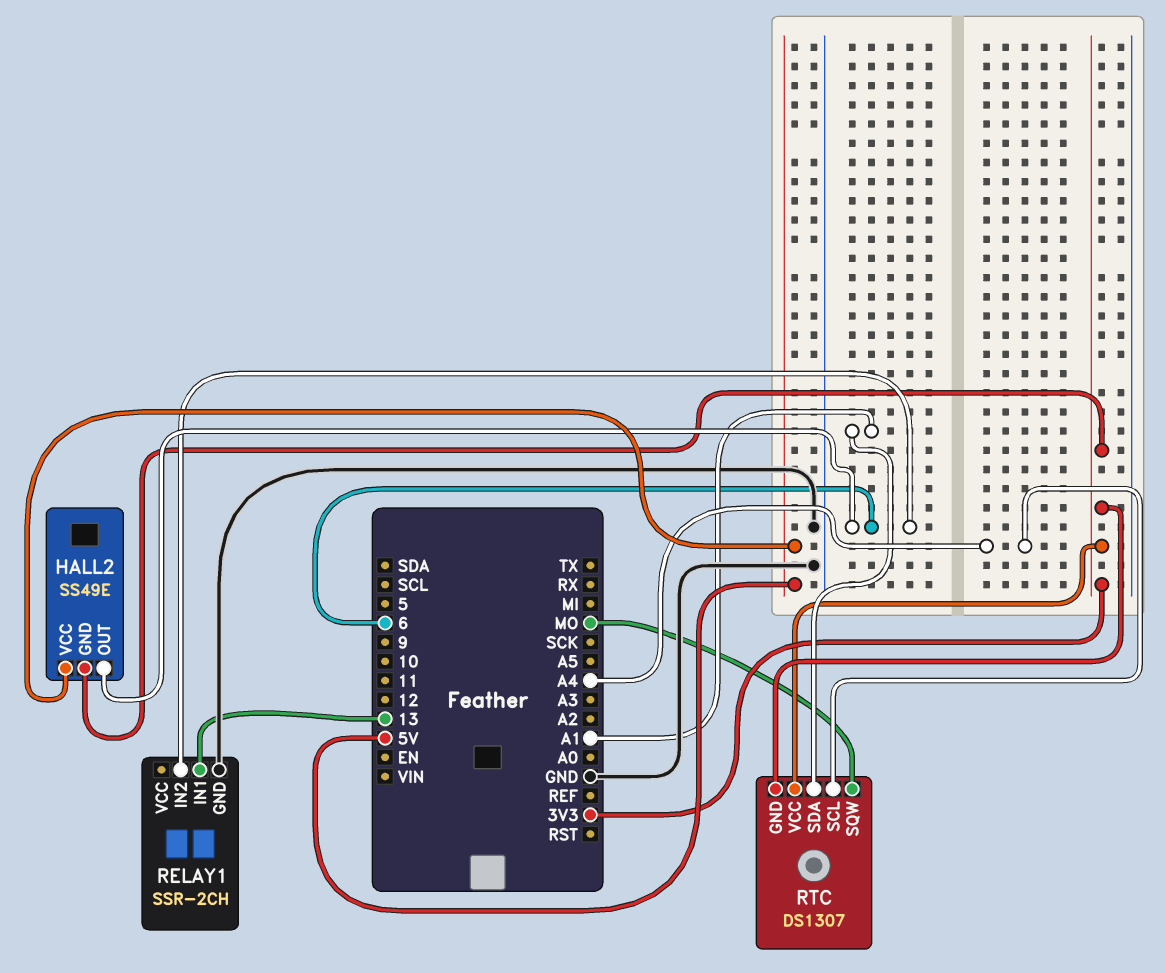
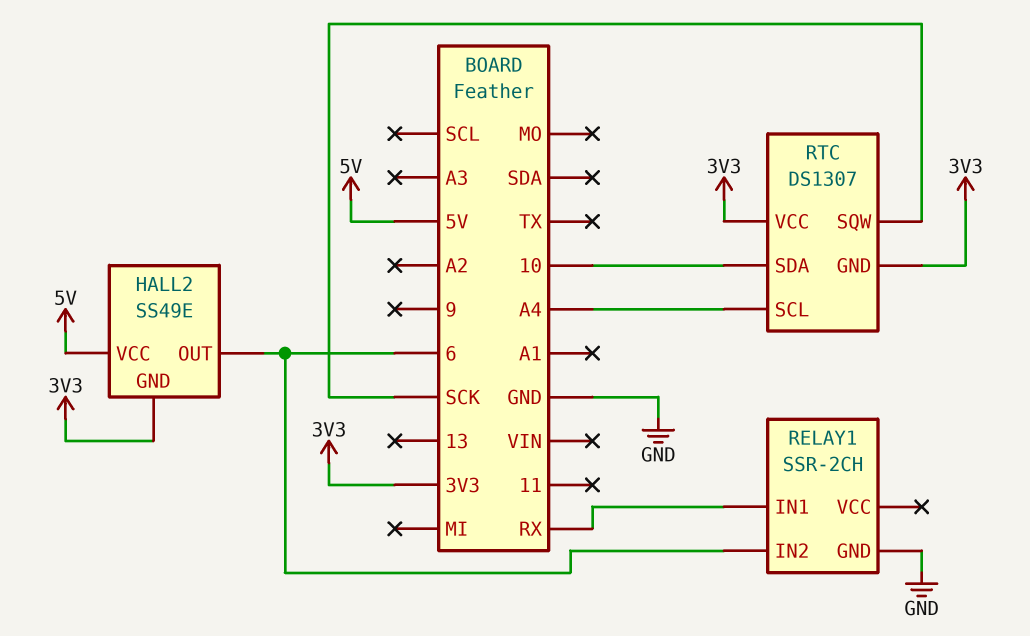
RELAY1 pin IN1: 13 -> RX
RTC pin SDA: A1 -> 10
RTC pin SQW: MO -> SCK

